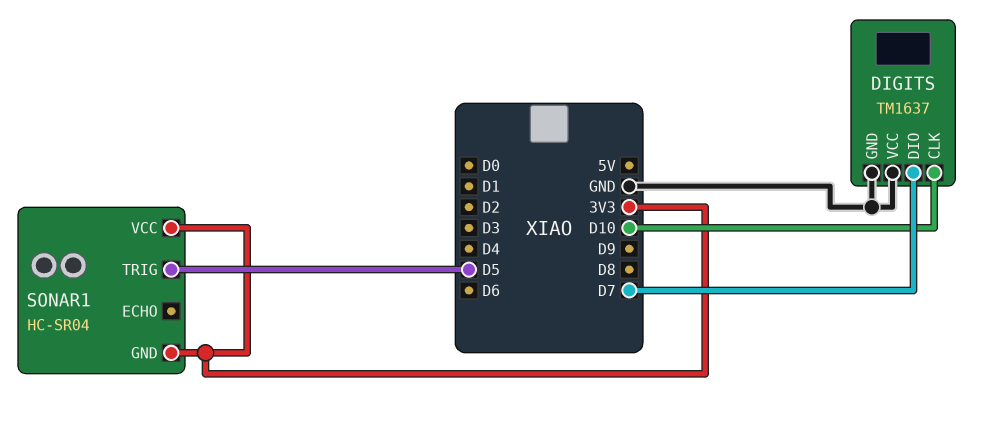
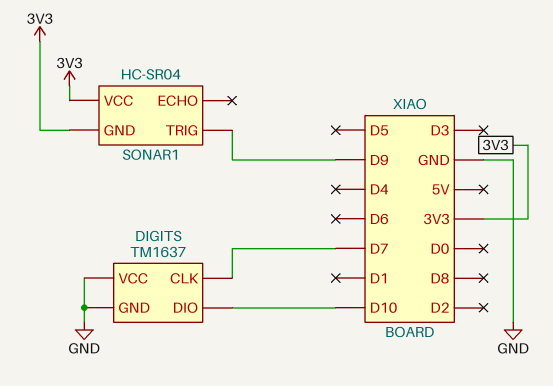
DIGITS pin CLK: D10 -> D7
DIGITS pin DIO: D7 -> D10
SONAR1 pin TRIG: D5 -> D9

